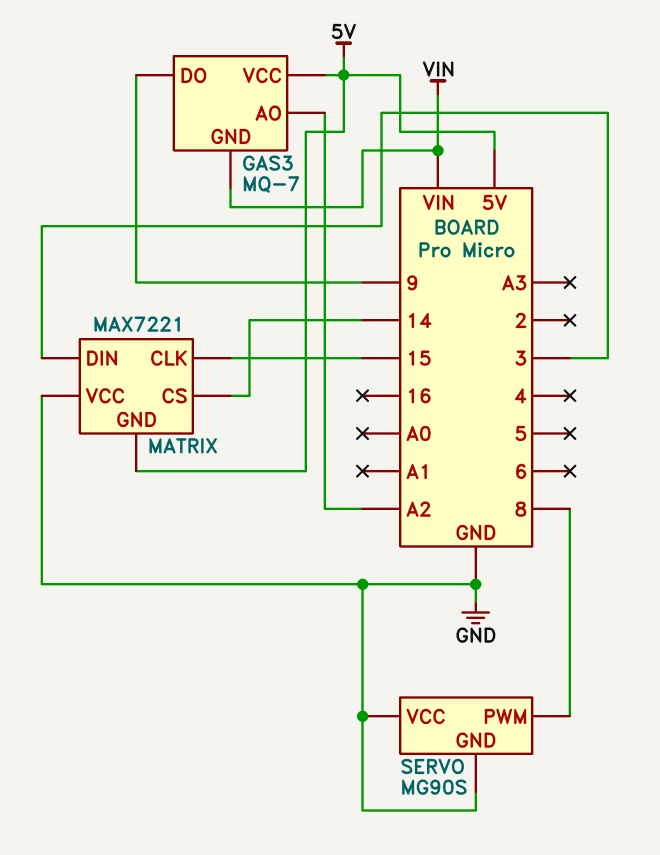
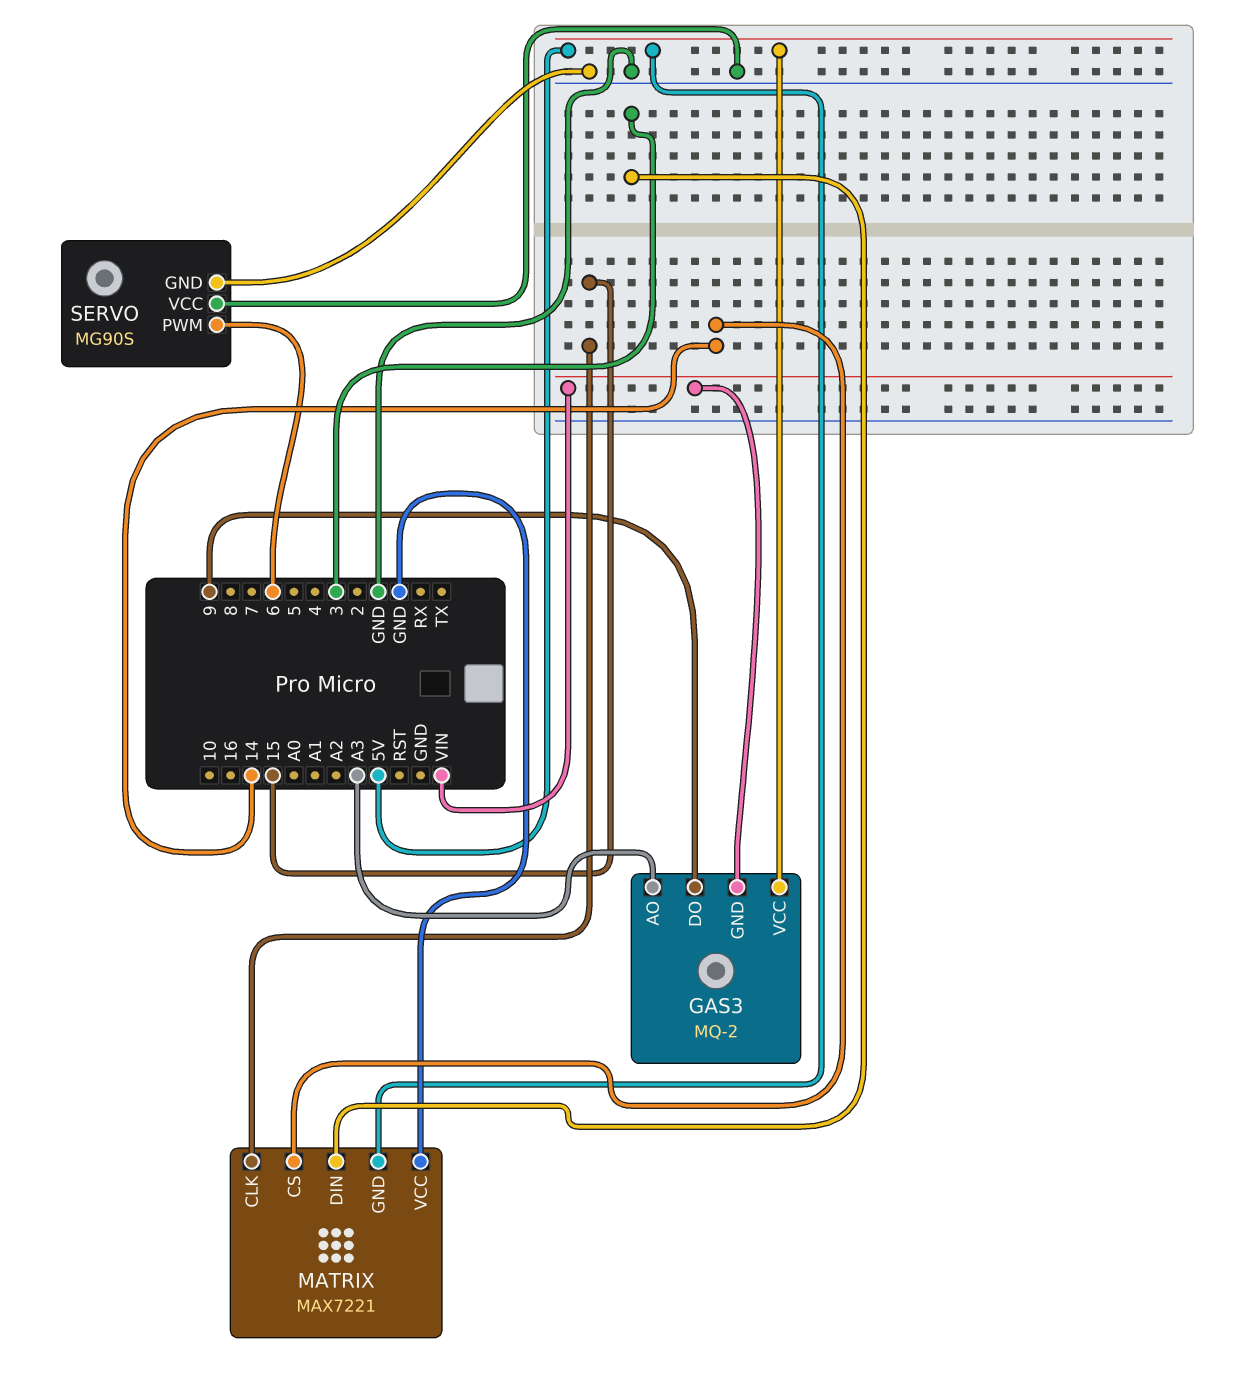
GAS3: MQ-7 -> MQ-2
GAS3 pin AO: A2 -> A3
SERVO pin PWM: 8 -> 6

